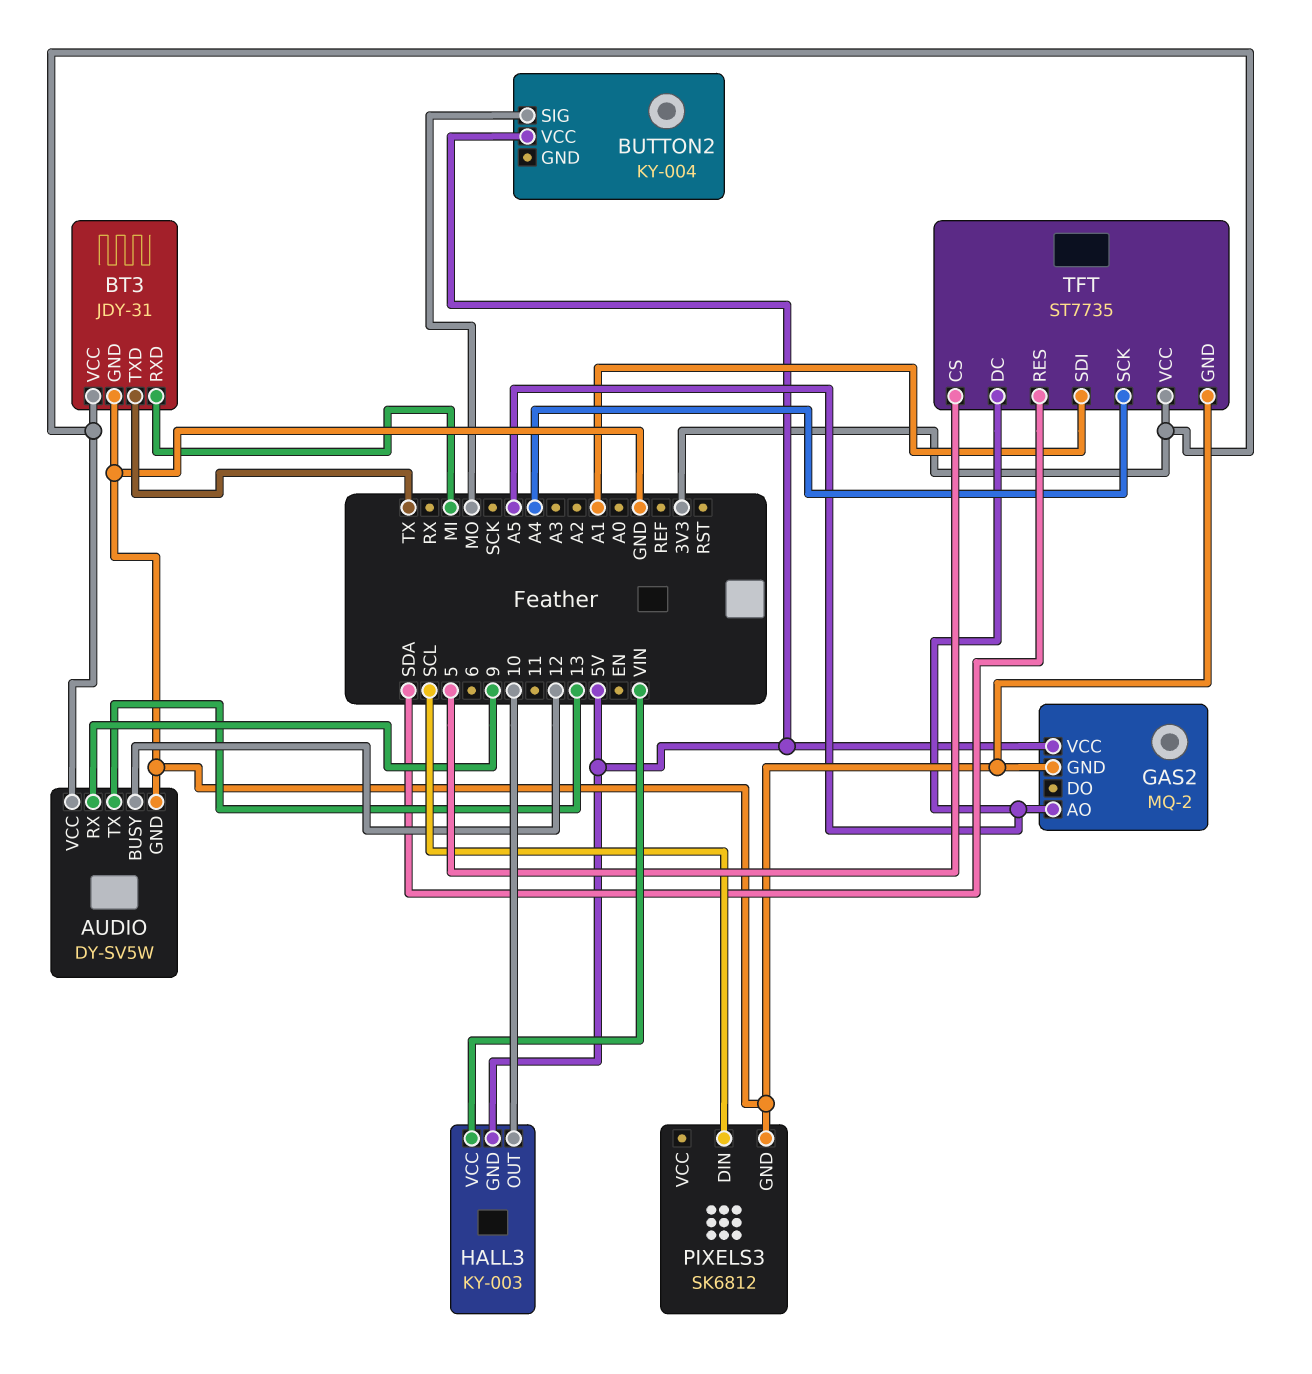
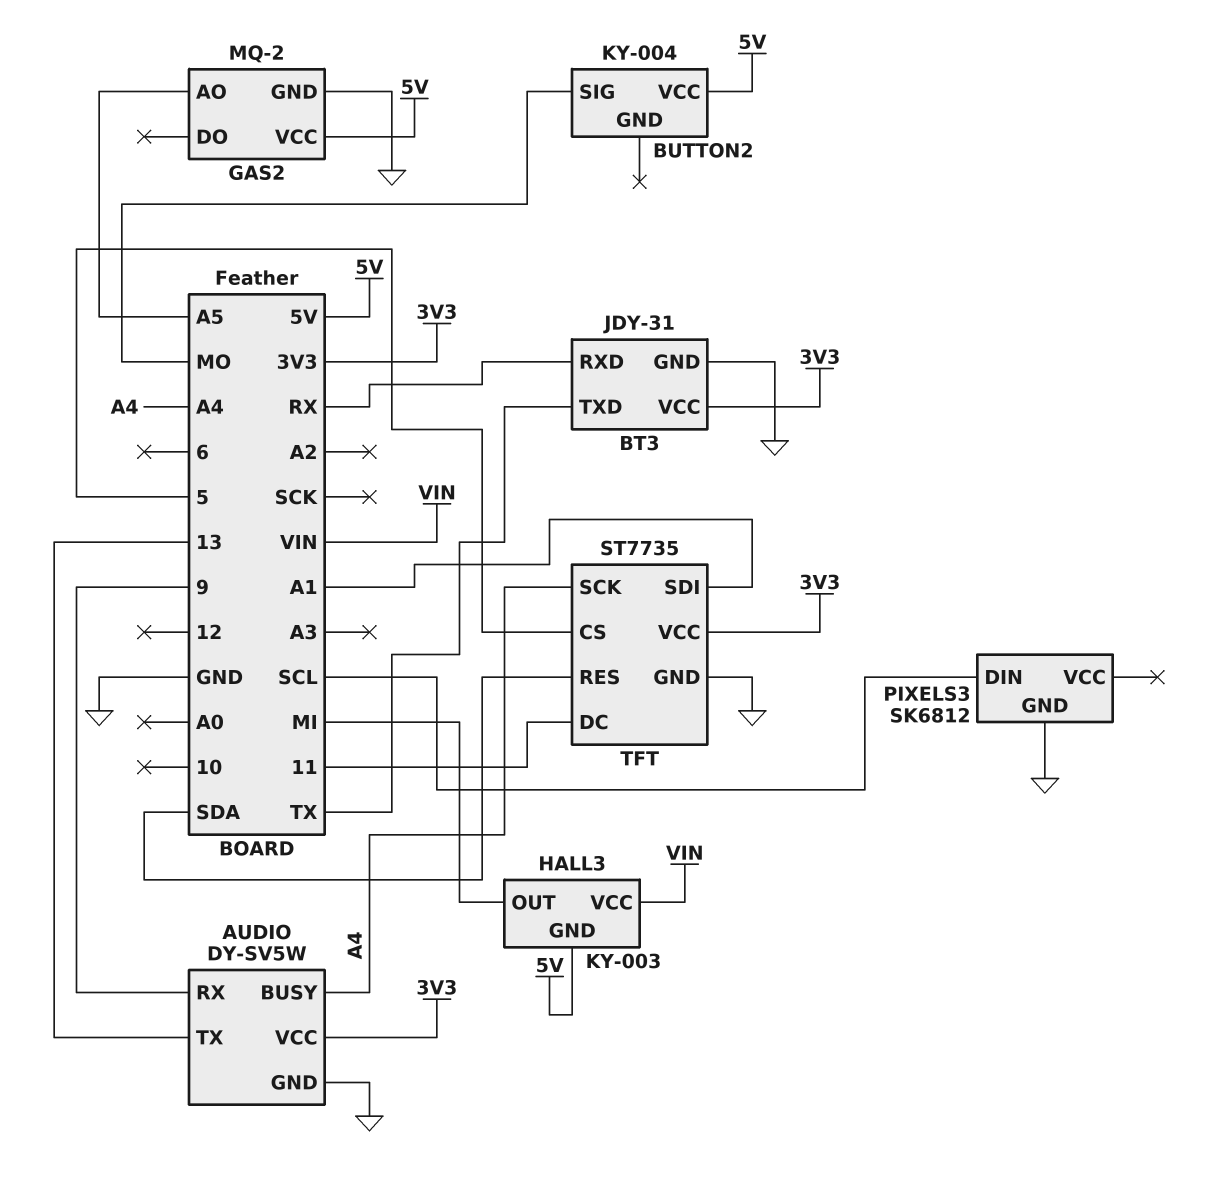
AUDIO pin BUSY: 12 -> A4
BT3 pin RXD: MI -> RX
HALL3 pin OUT: 10 -> MI
TFT pin DC: A5 -> 11

